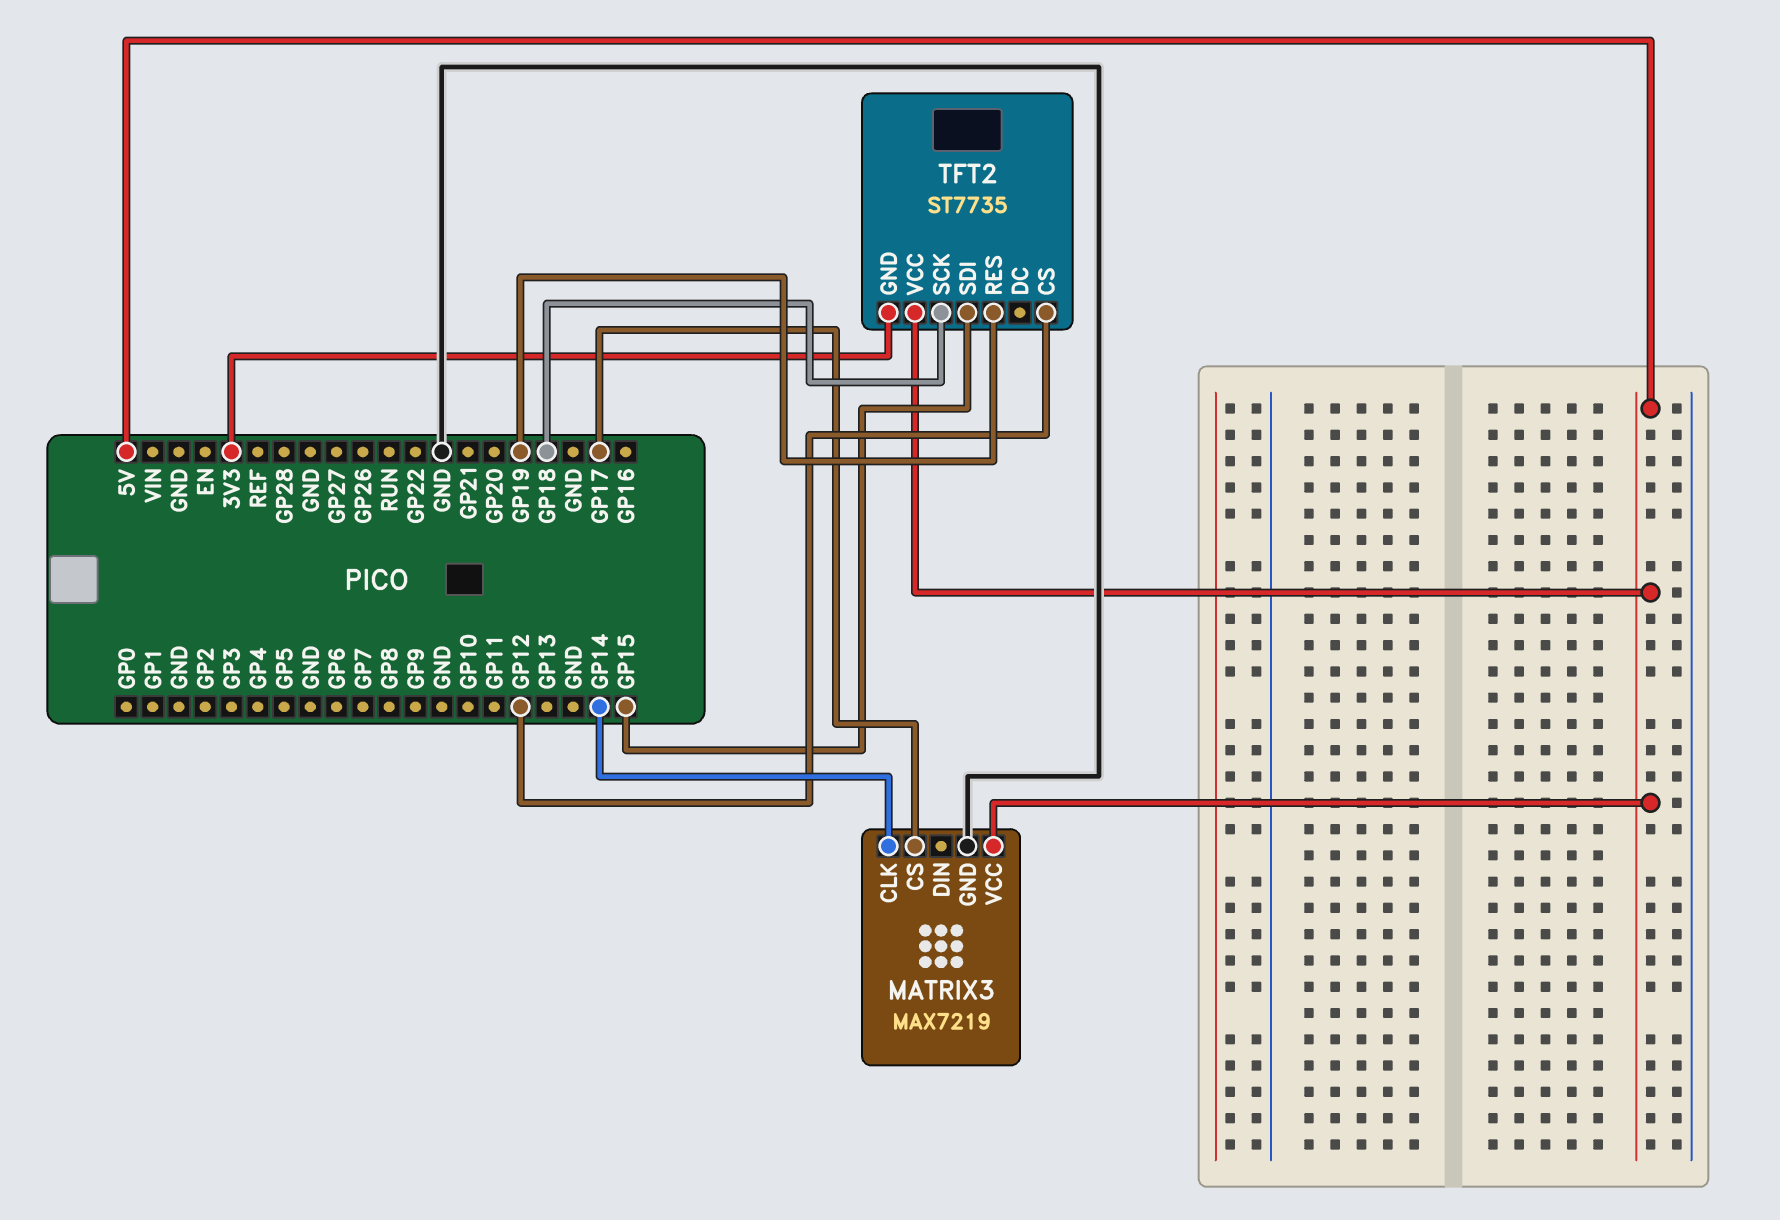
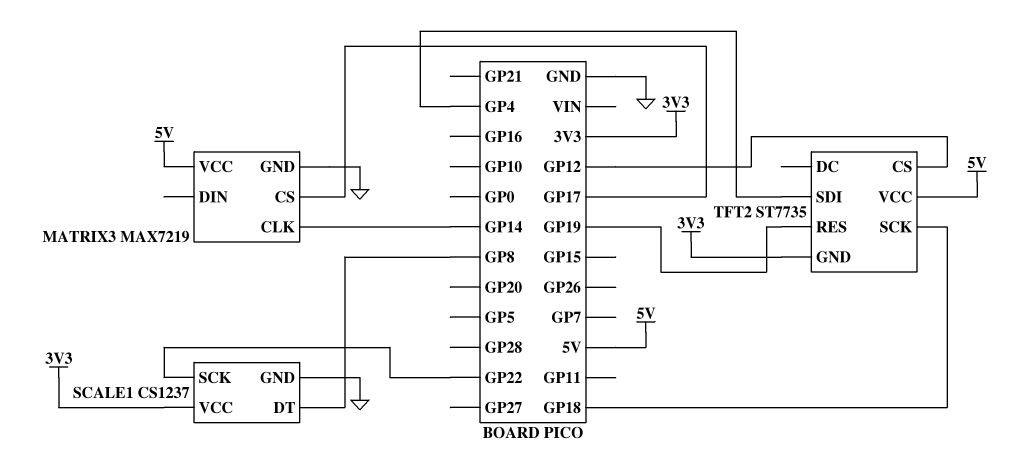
SCALE1: none -> CS1237
SCALE1 pin DT: none -> GP8
SCALE1 pin GND: none -> GND
SCALE1 pin SCK: none -> GP22
SCALE1 pin VCC: none -> 3V3
TFT2 pin SDI: GP15 -> GP4

